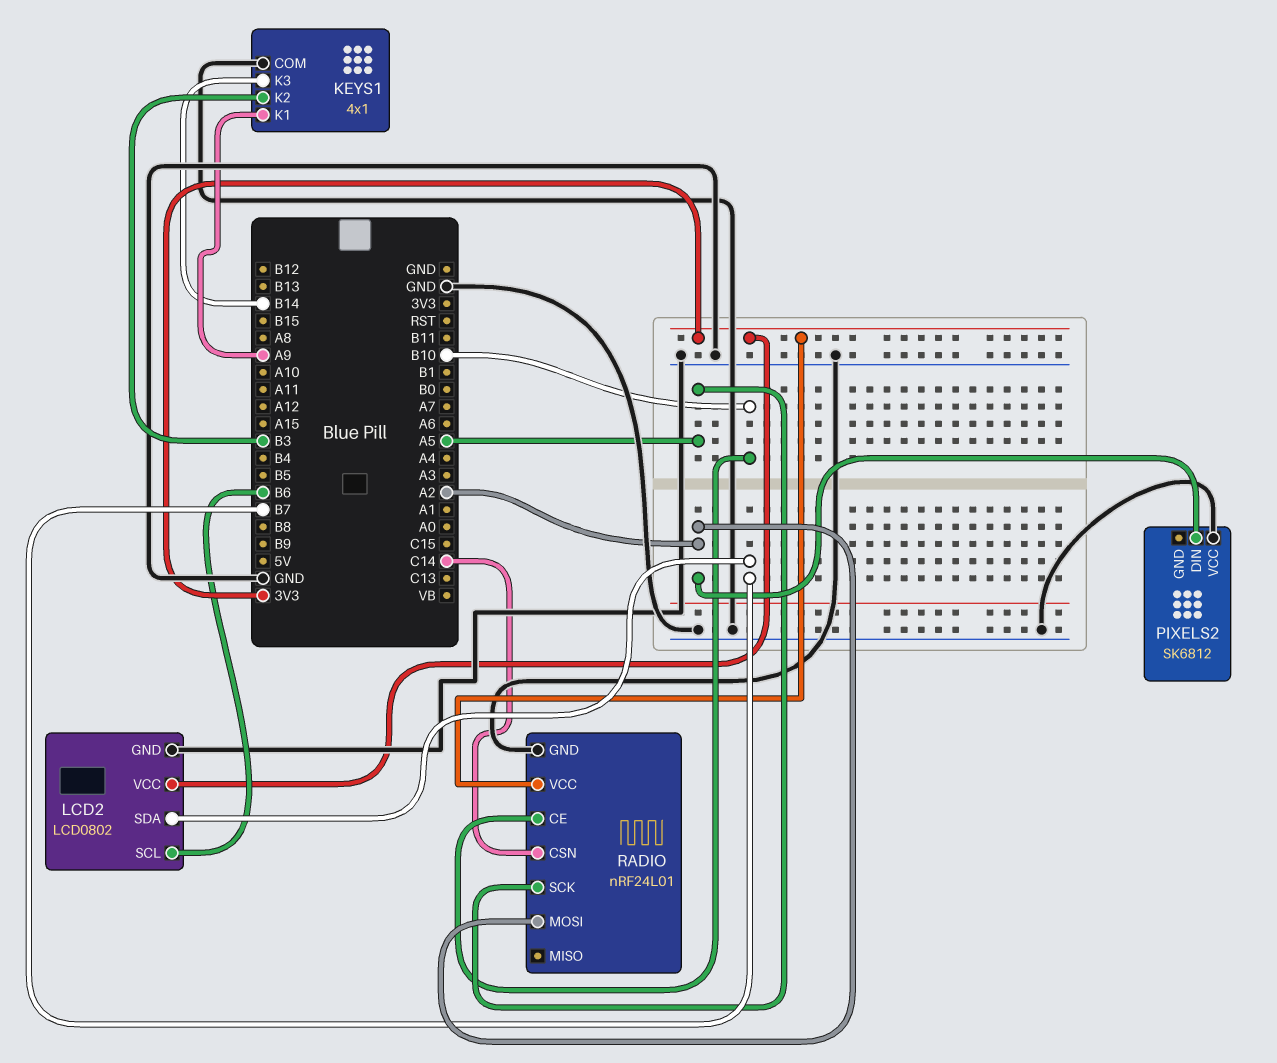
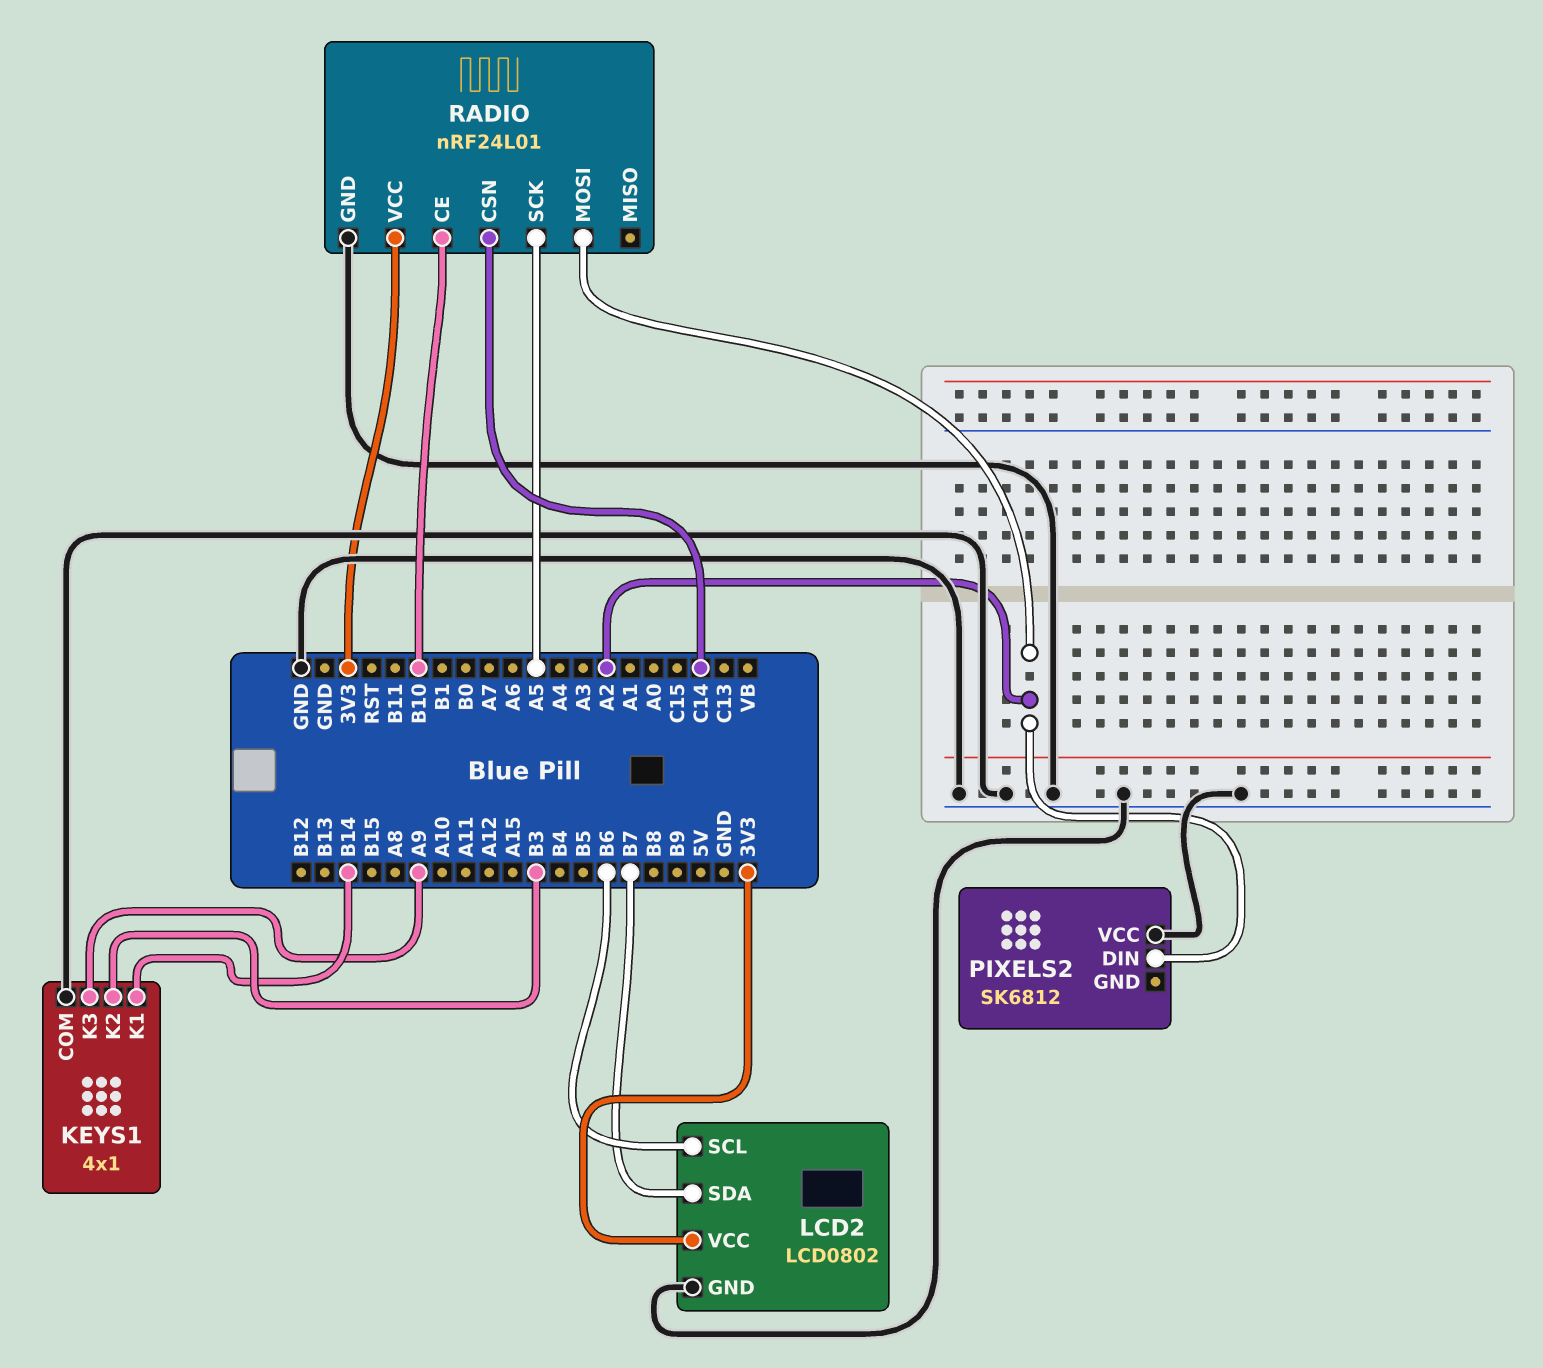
KEYS1 pin K1: A9 -> B14
KEYS1 pin K3: B14 -> A9

